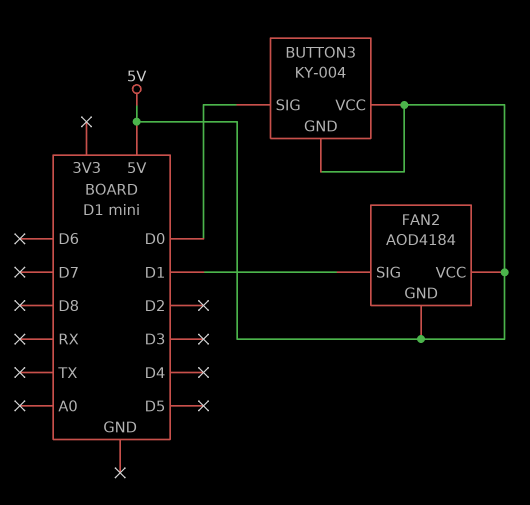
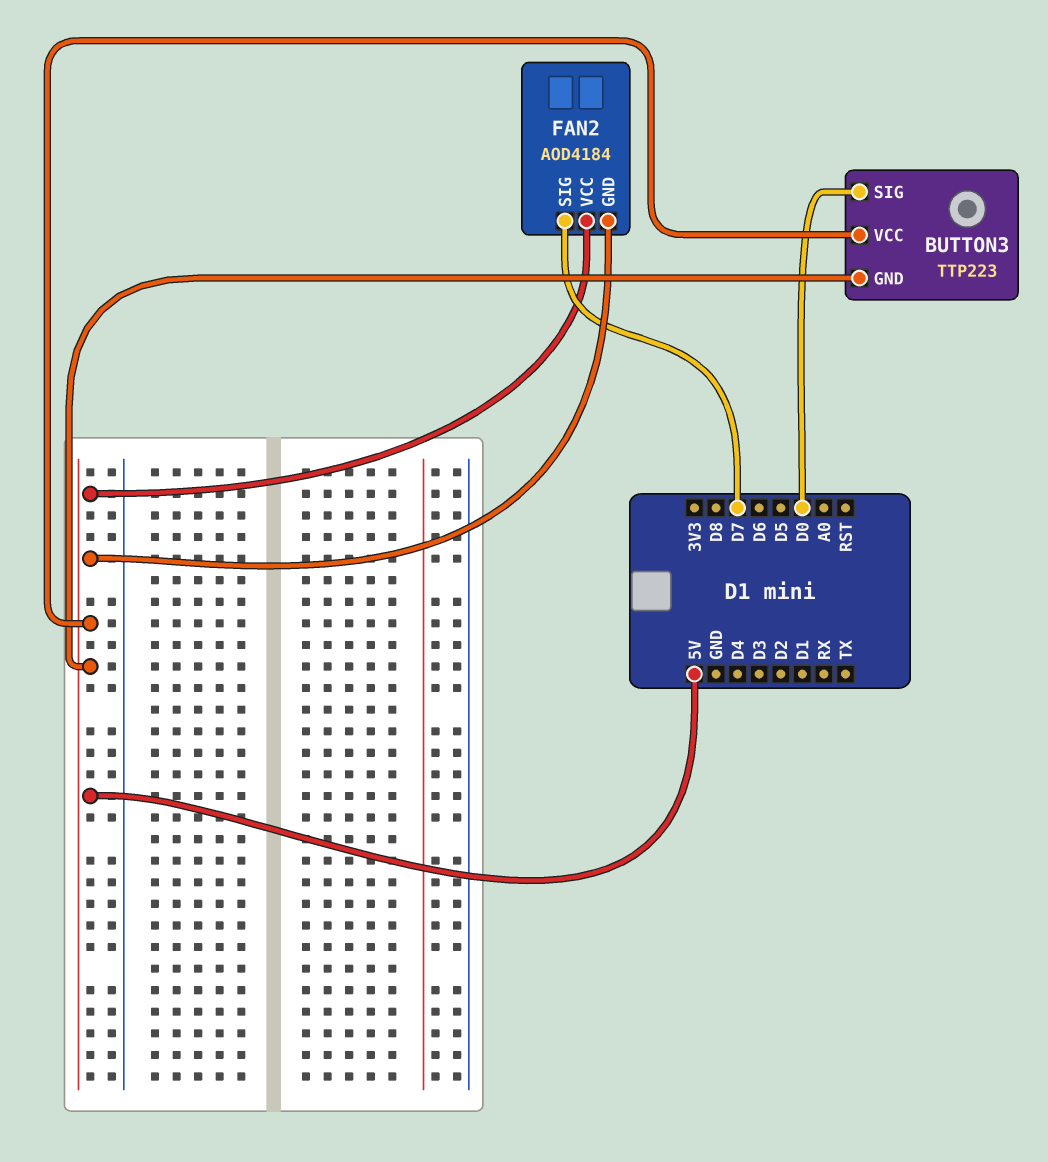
BUTTON3: KY-004 -> TTP223
FAN2 pin SIG: D1 -> D7

